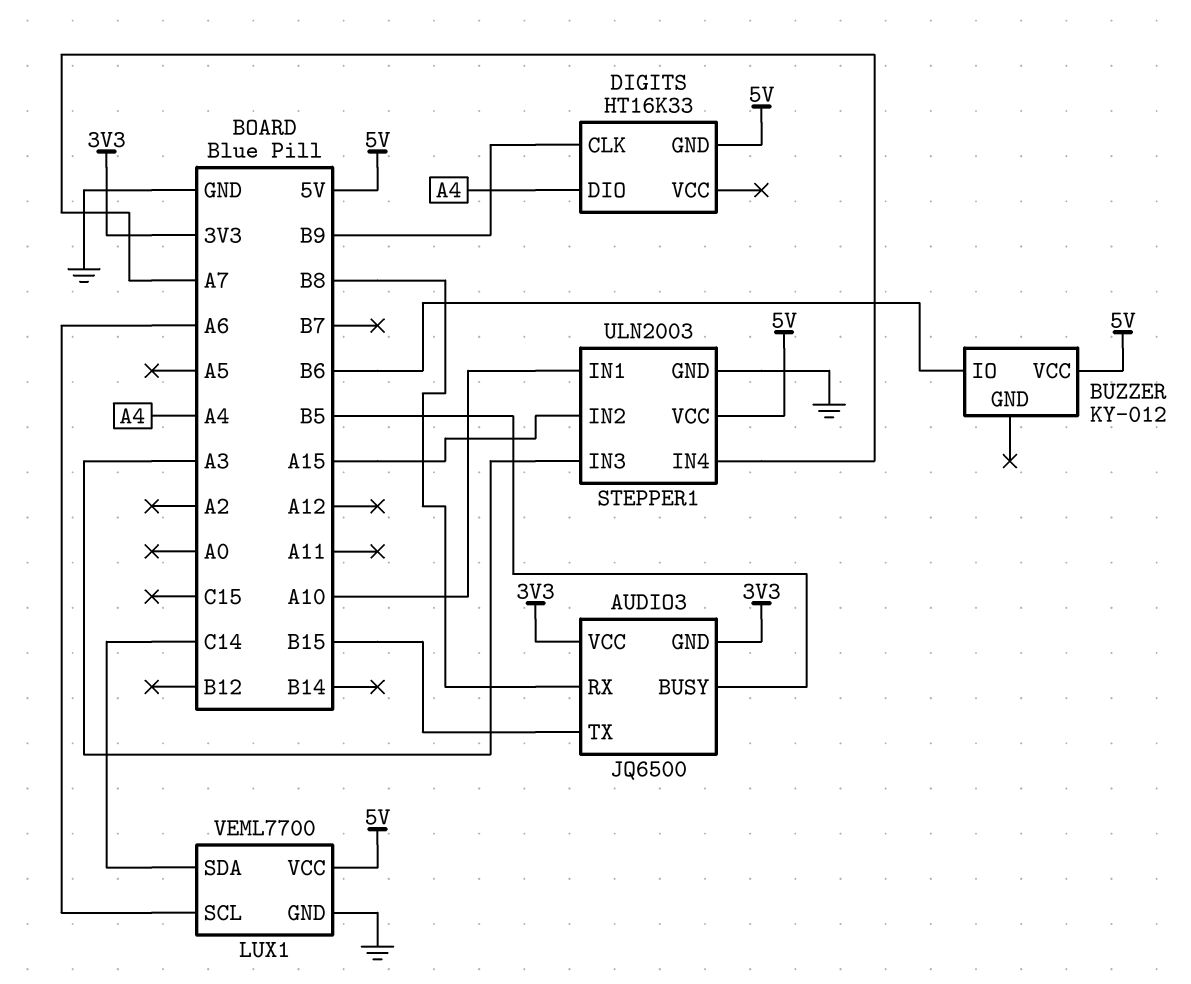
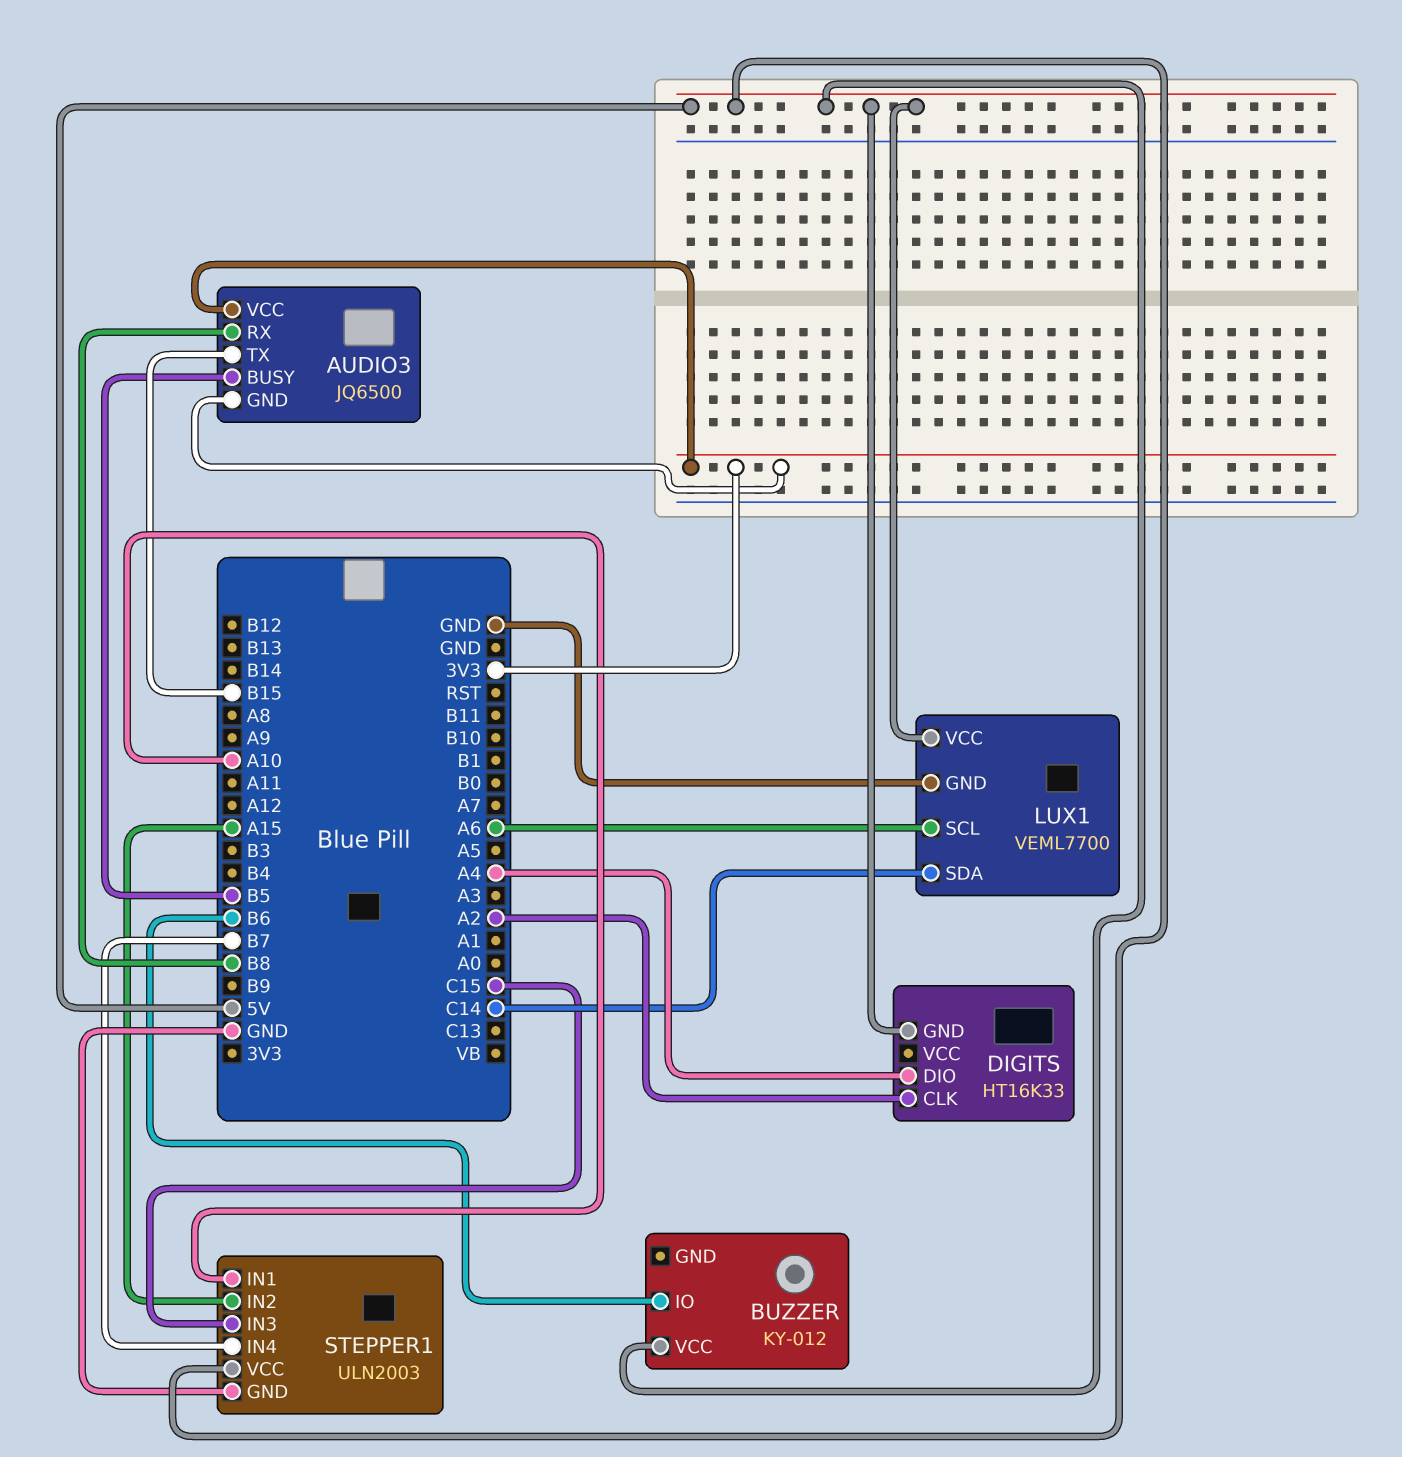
DIGITS pin CLK: B9 -> A2
STEPPER1 pin IN3: A3 -> C15
STEPPER1 pin IN4: A7 -> B7

